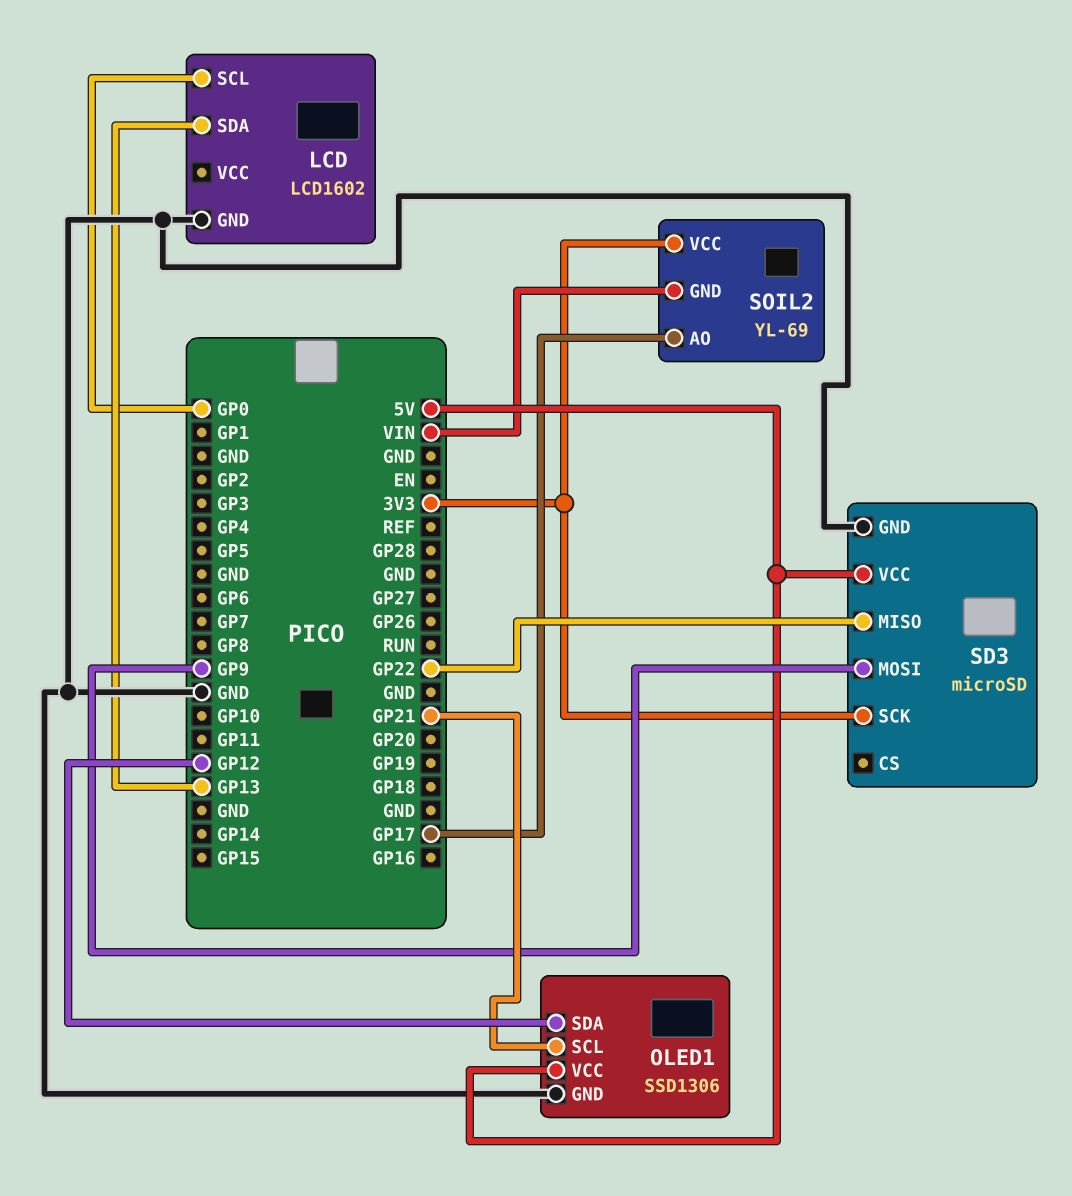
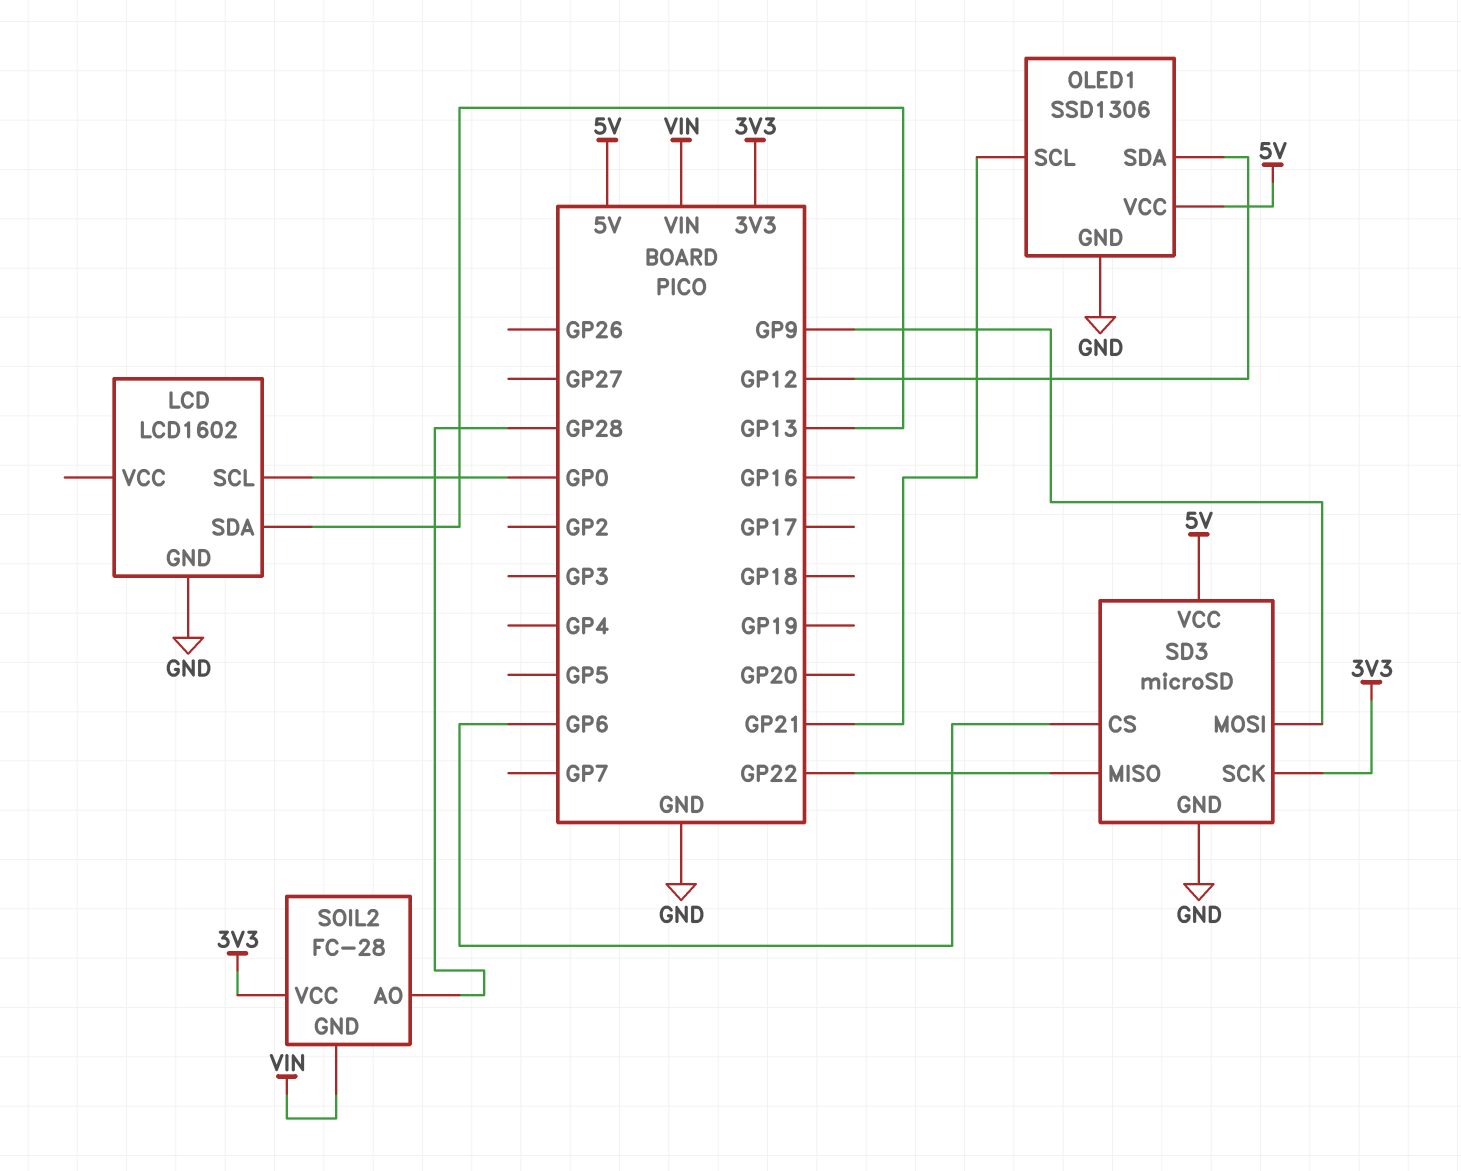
SD3 pin CS: none -> GP6
SOIL2: YL-69 -> FC-28
SOIL2 pin AO: GP17 -> GP28

